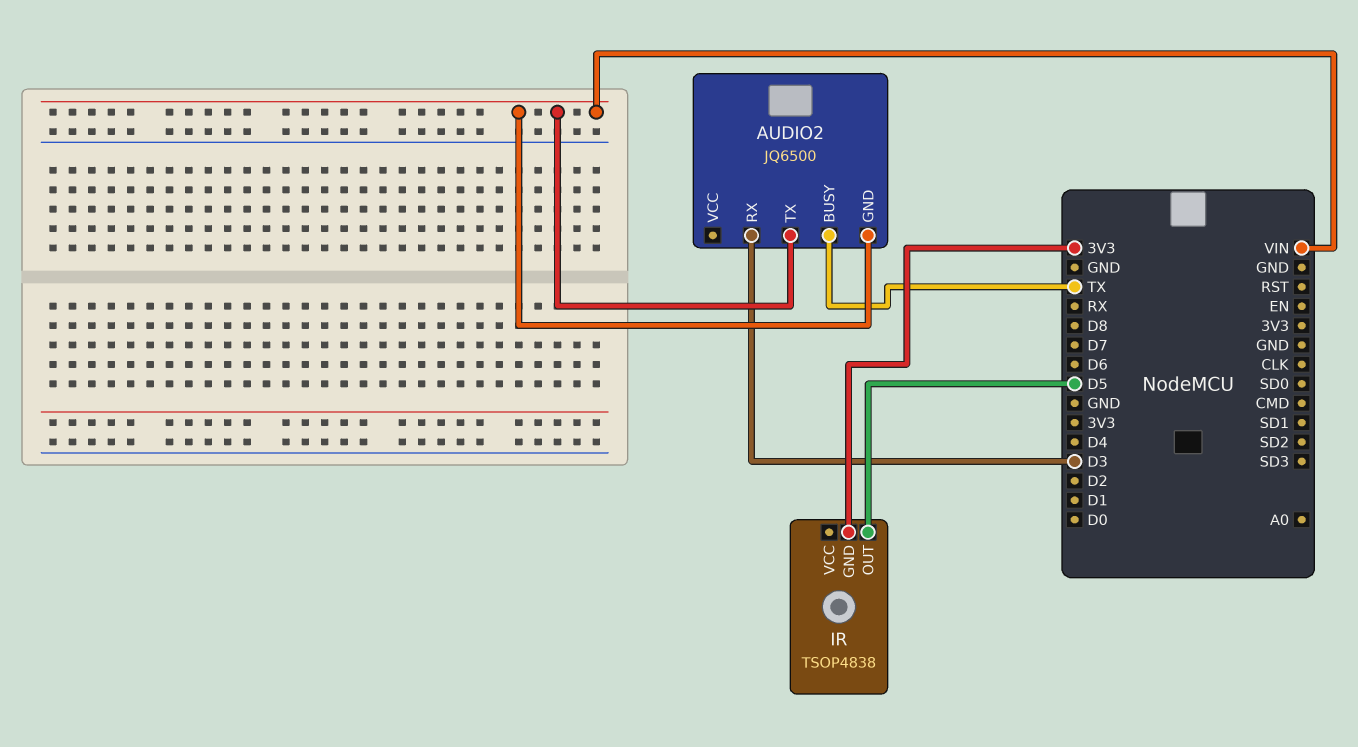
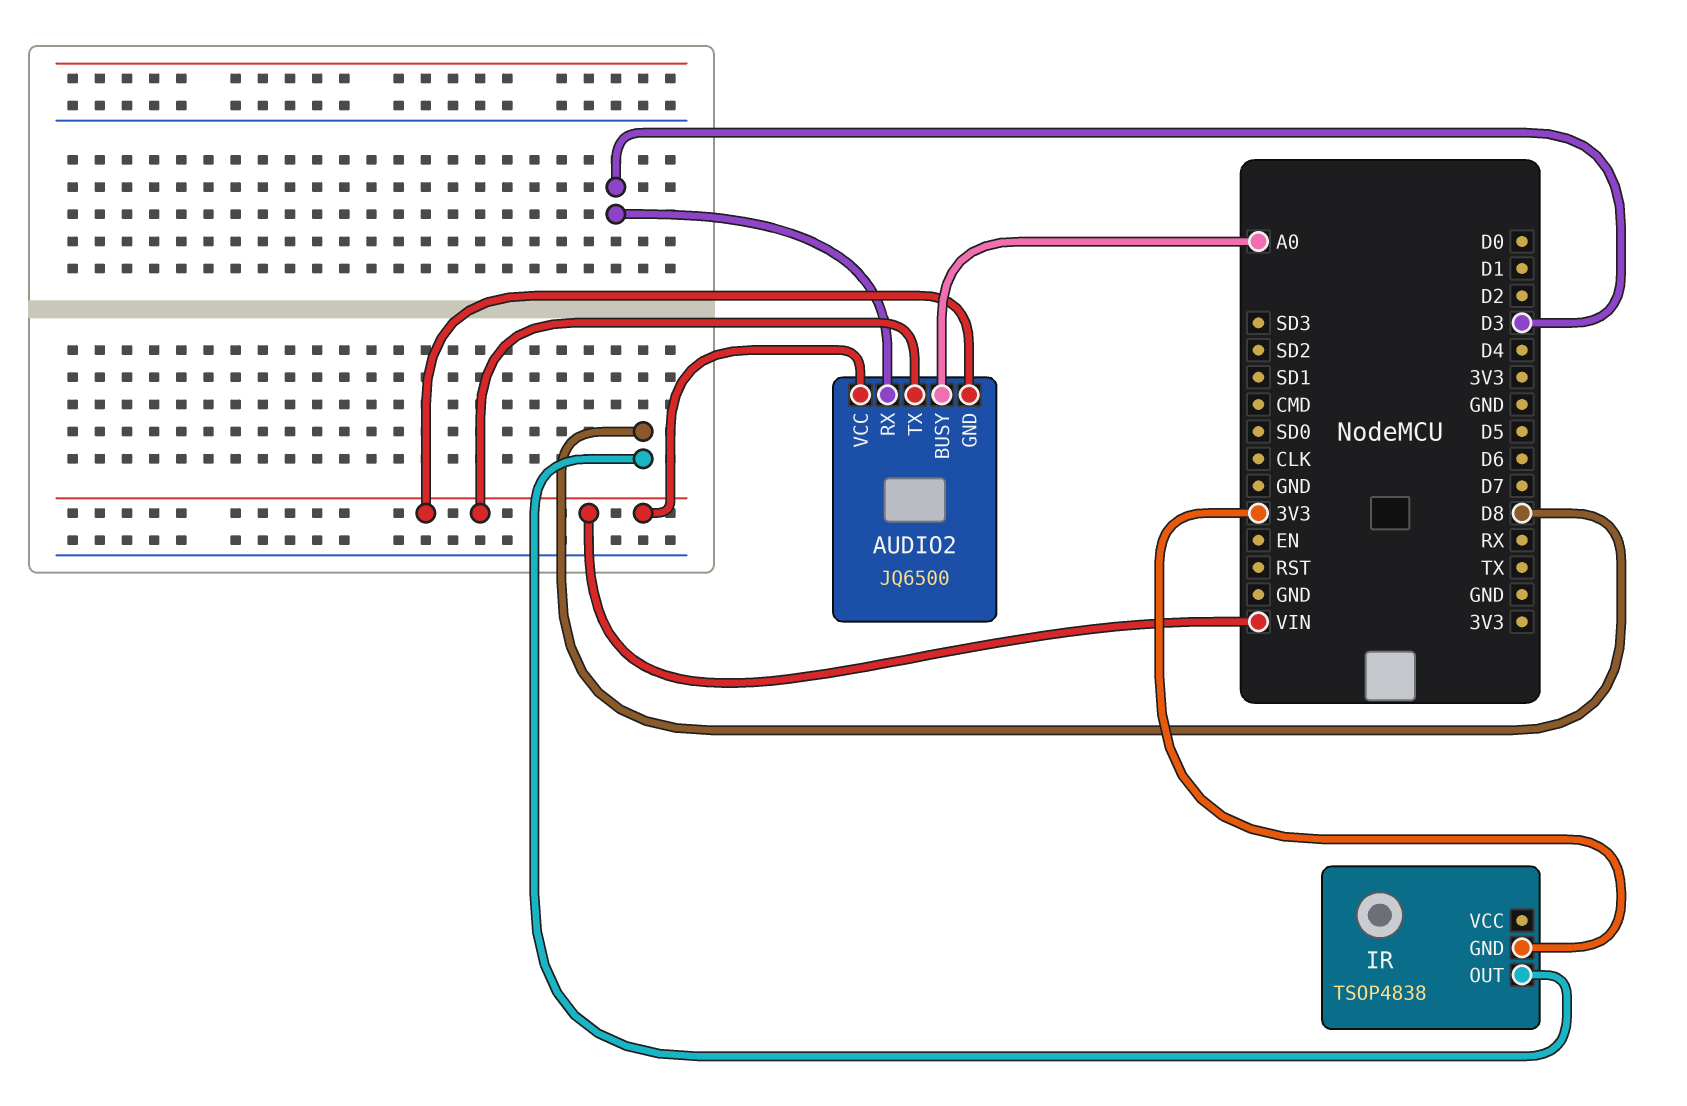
AUDIO2 pin BUSY: TX -> A0
AUDIO2 pin VCC: none -> VIN
IR pin OUT: D5 -> D8

